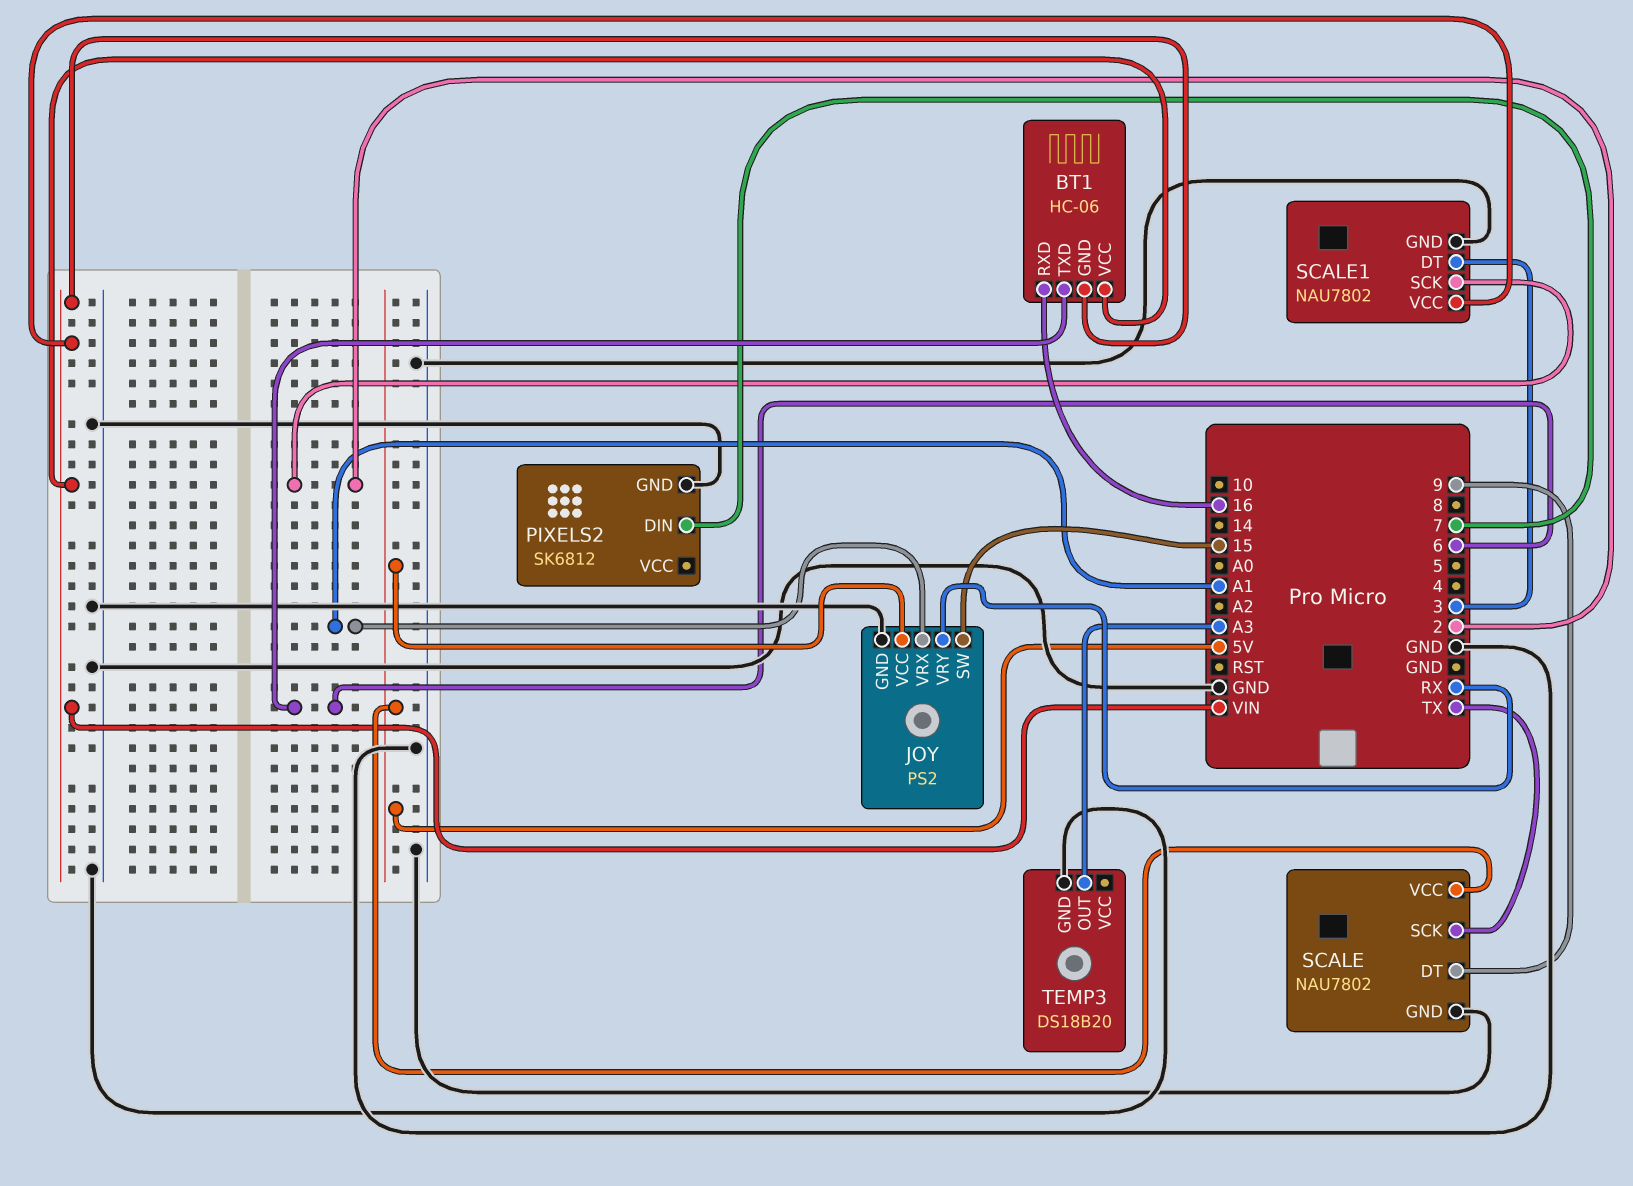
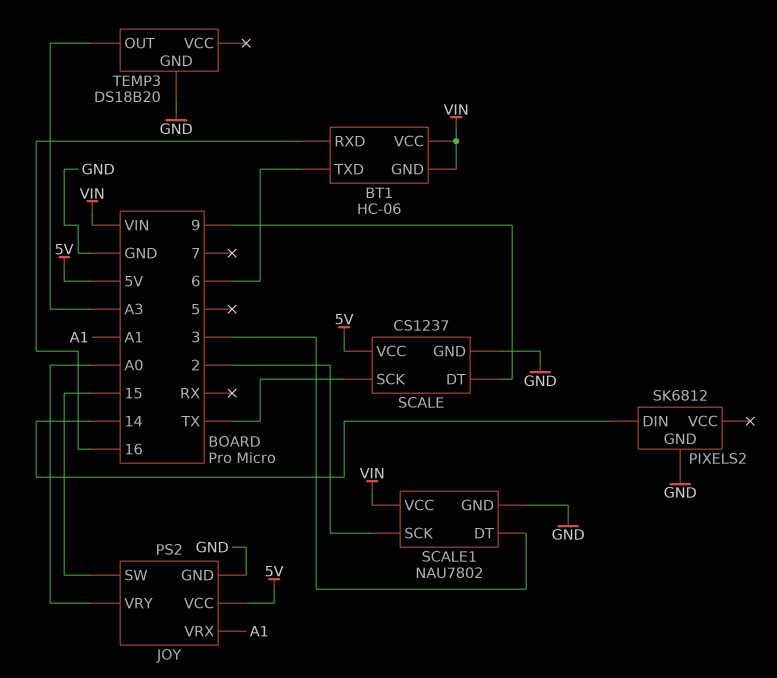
JOY pin VRY: RX -> A0
PIXELS2 pin DIN: 7 -> 14
SCALE: NAU7802 -> CS1237

